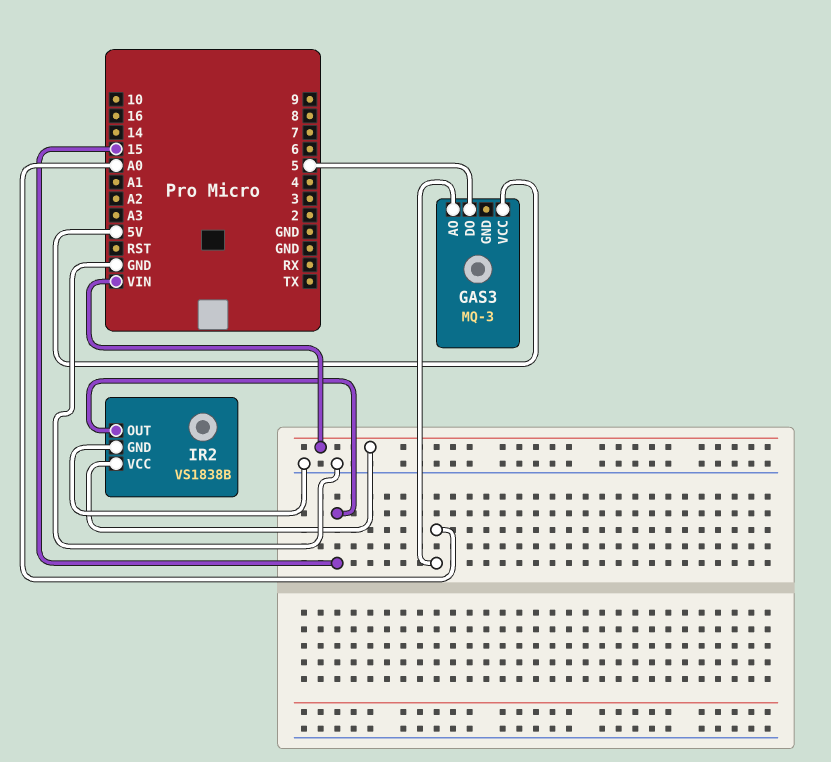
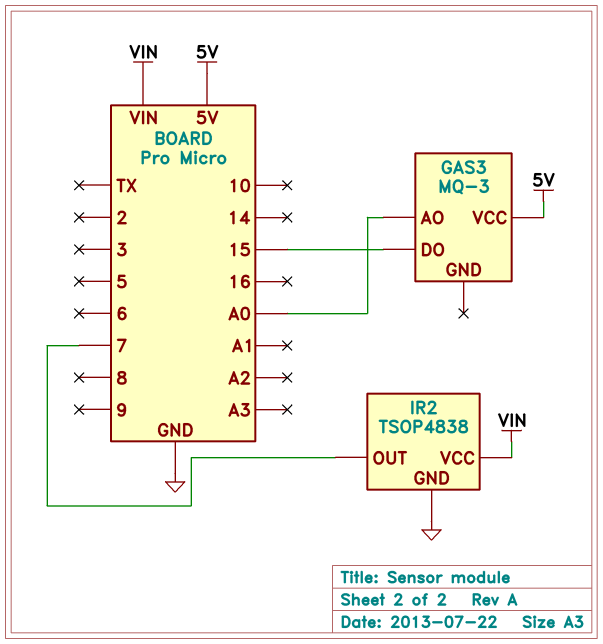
GAS3 pin DO: 5 -> 15
IR2: VS1838B -> TSOP4838
IR2 pin OUT: 15 -> 7

